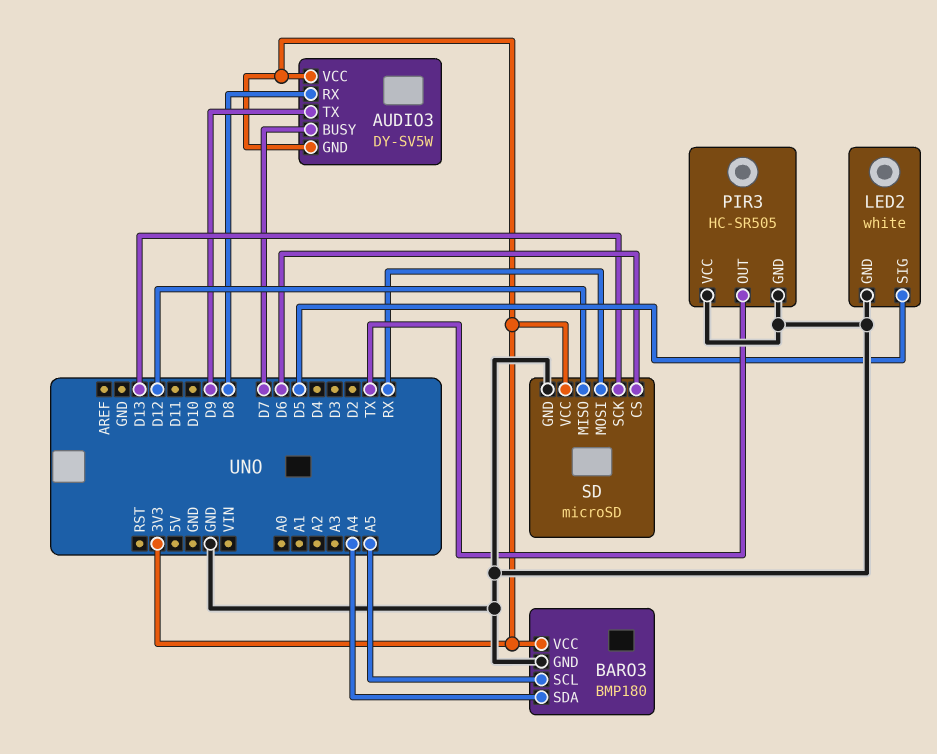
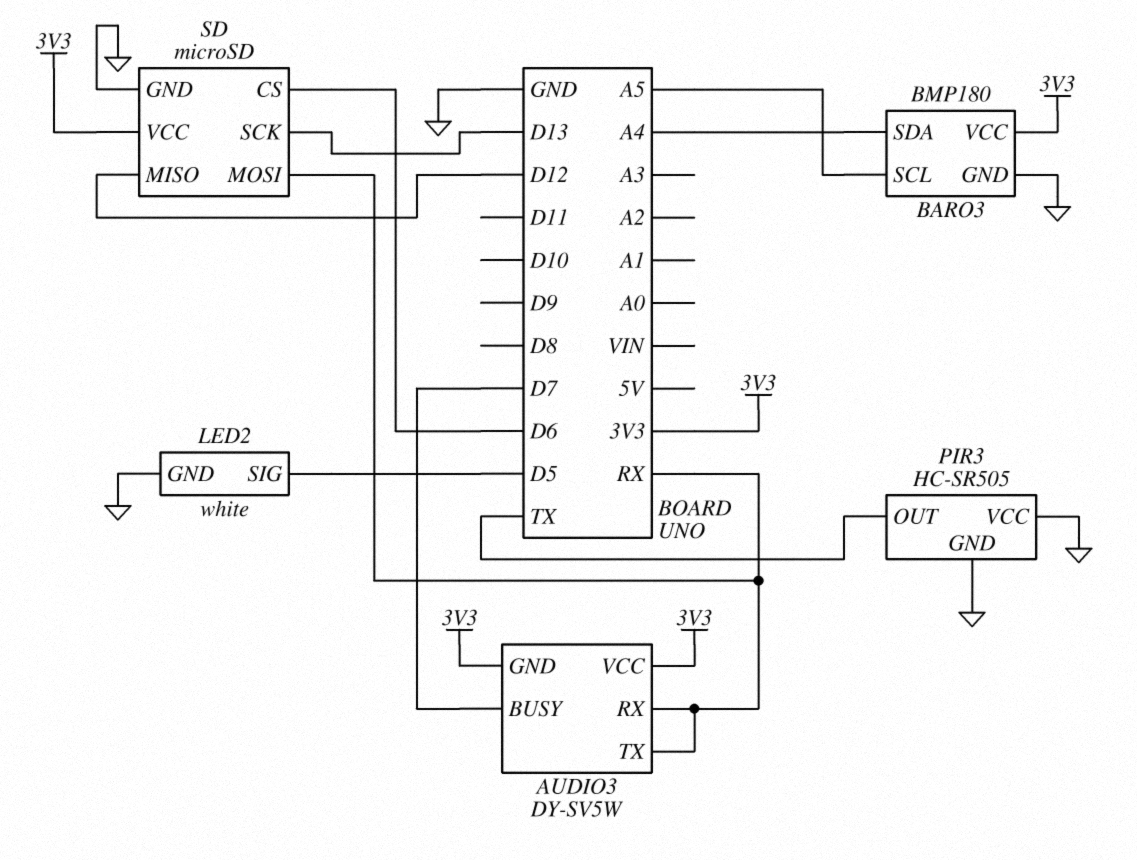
AUDIO3 pin RX: D8 -> RX
AUDIO3 pin TX: D9 -> RX

